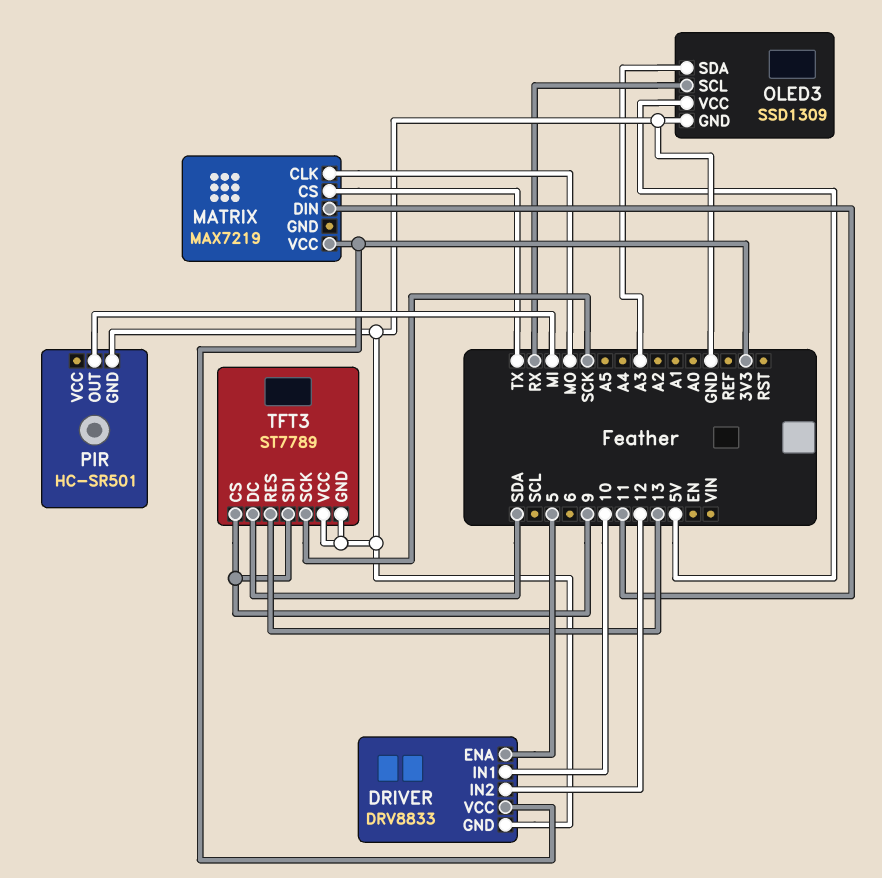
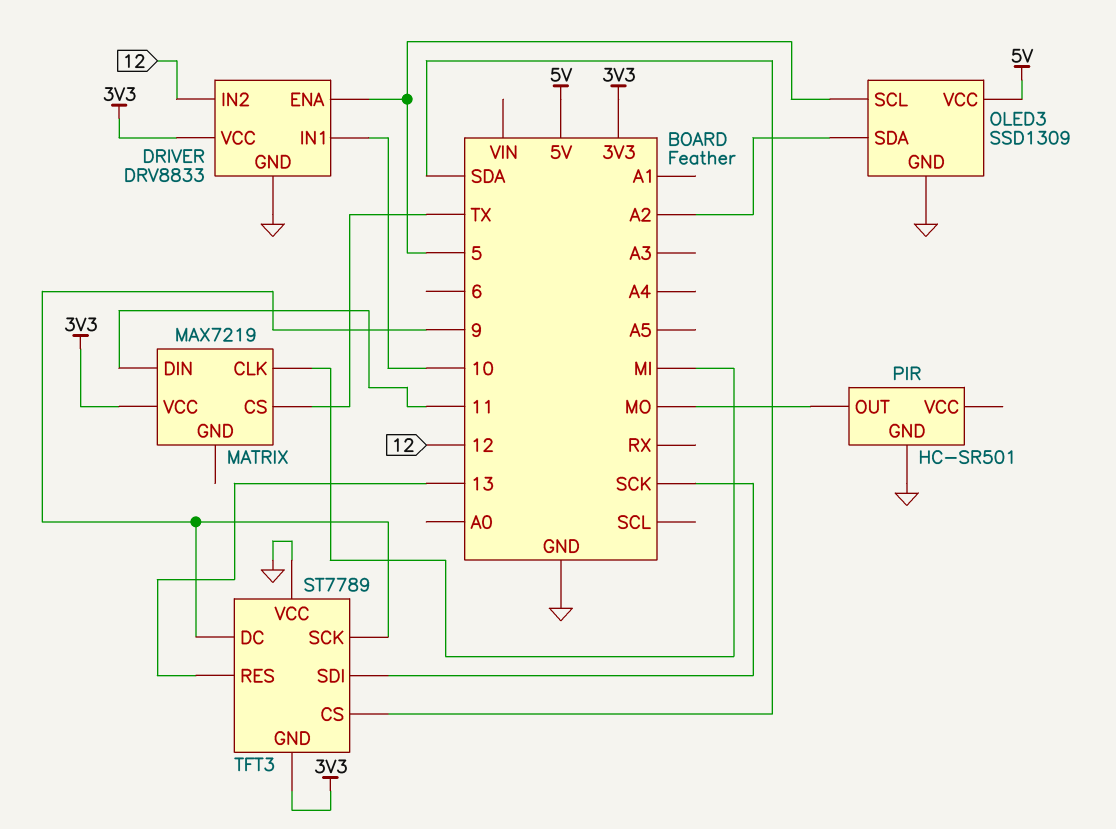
MATRIX pin CLK: MO -> MI
OLED3 pin SCL: RX -> 5
OLED3 pin SDA: A3 -> A2
PIR pin OUT: MI -> MO
TFT3 pin CS: 9 -> SDA
TFT3 pin DC: SDA -> 9
TFT3 pin GND: GND -> 3V3
TFT3 pin SCK: SCK -> 9
TFT3 pin SDI: 9 -> SCK

